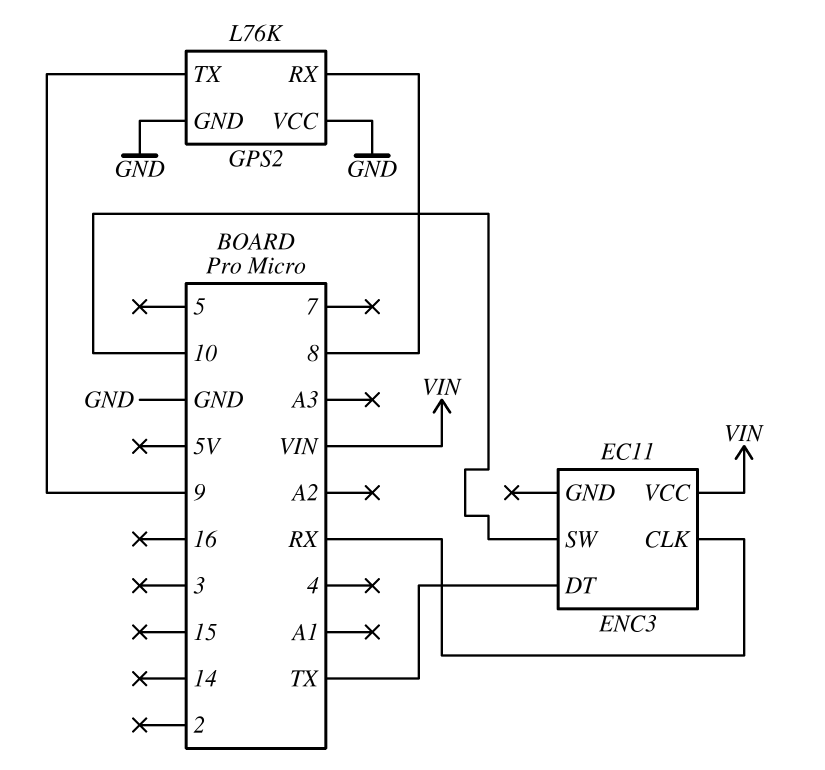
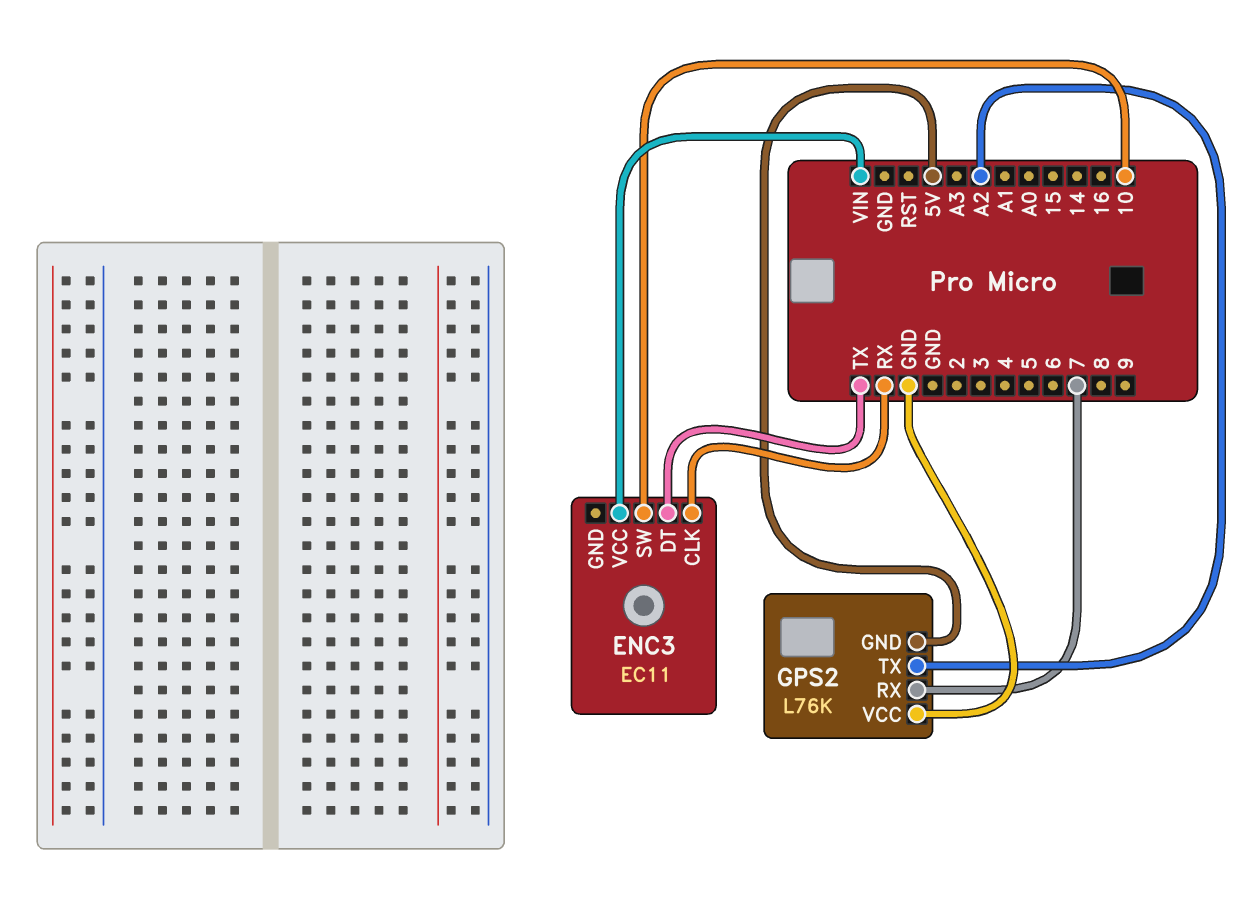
GPS2 pin GND: GND -> 5V
GPS2 pin RX: 8 -> 7
GPS2 pin TX: 9 -> A2

